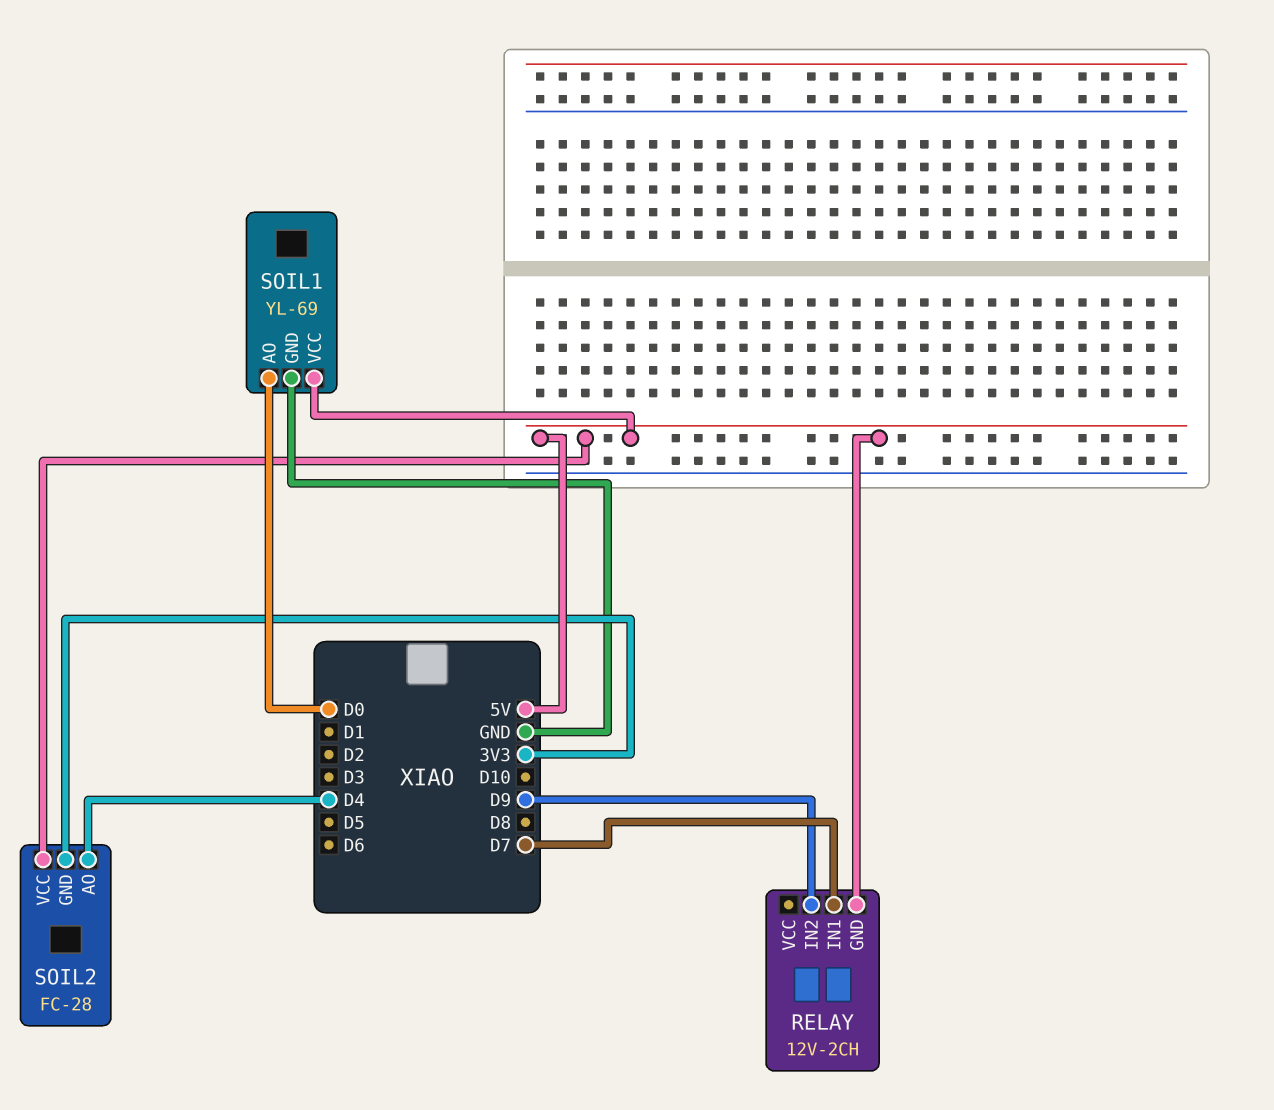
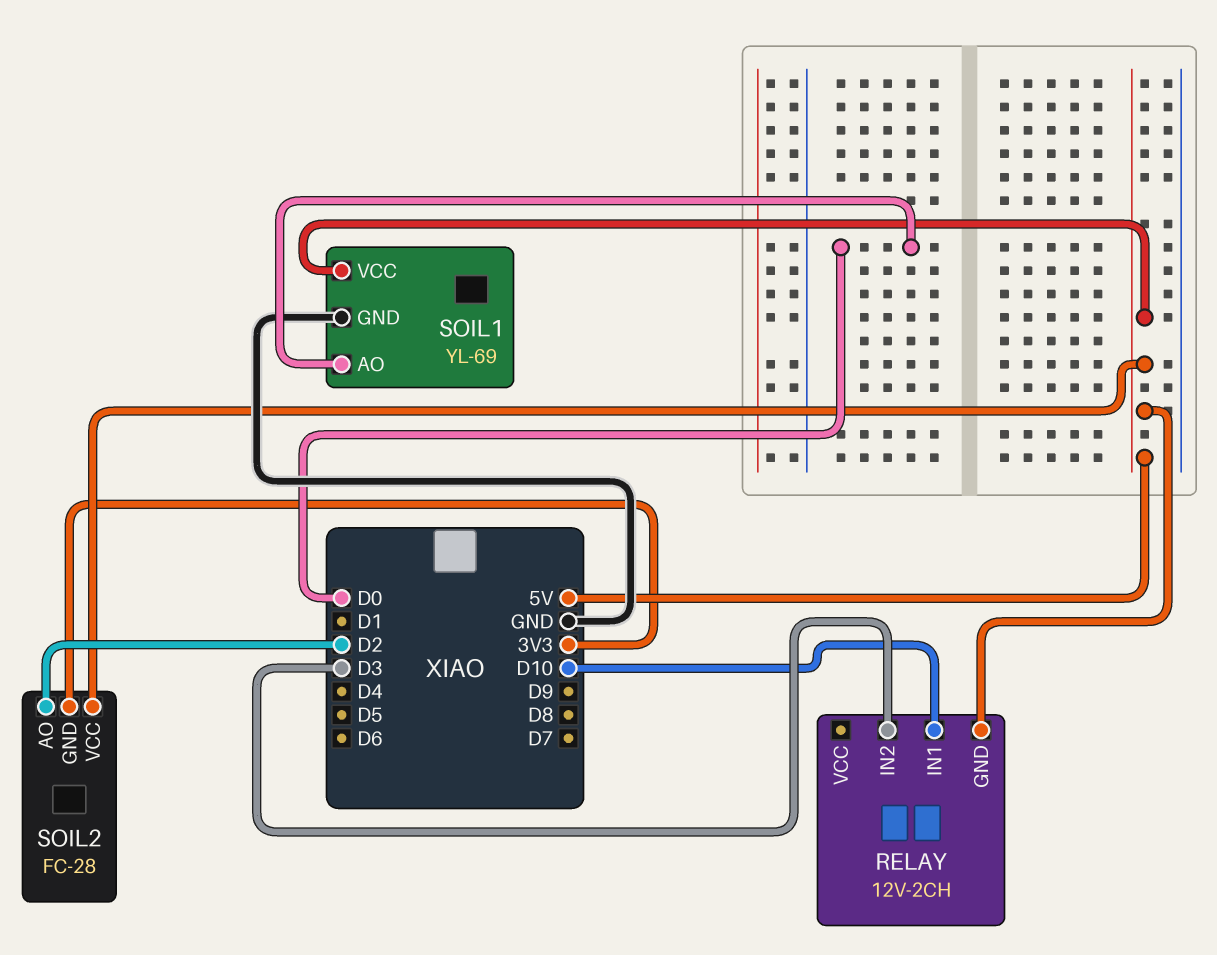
RELAY pin IN1: D7 -> D10
RELAY pin IN2: D9 -> D3
SOIL2 pin AO: D4 -> D2

